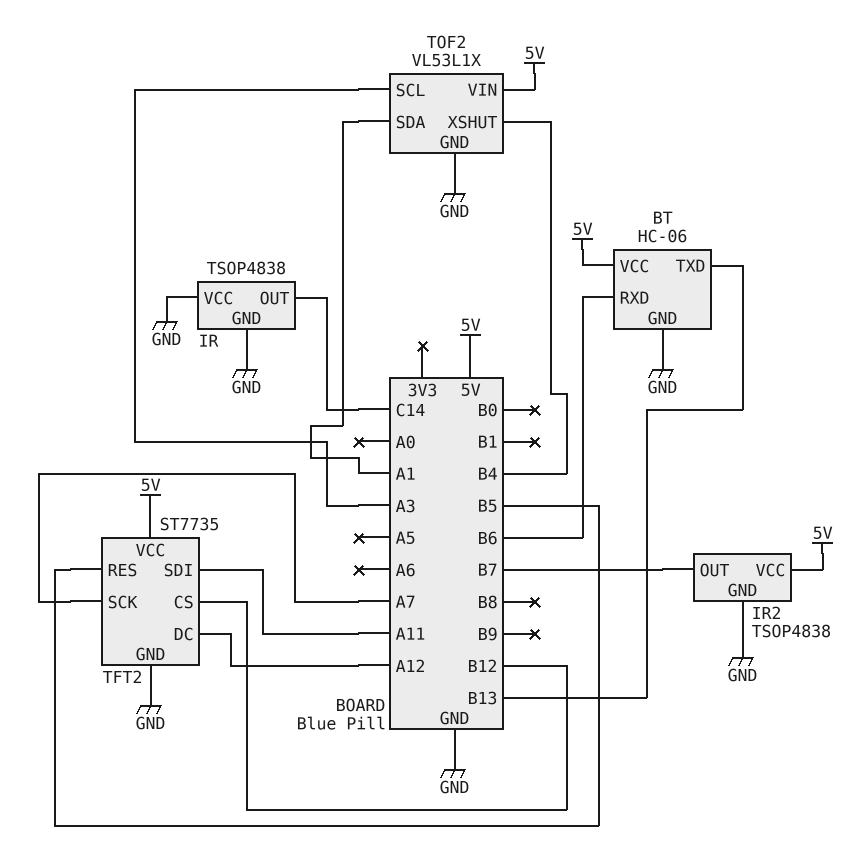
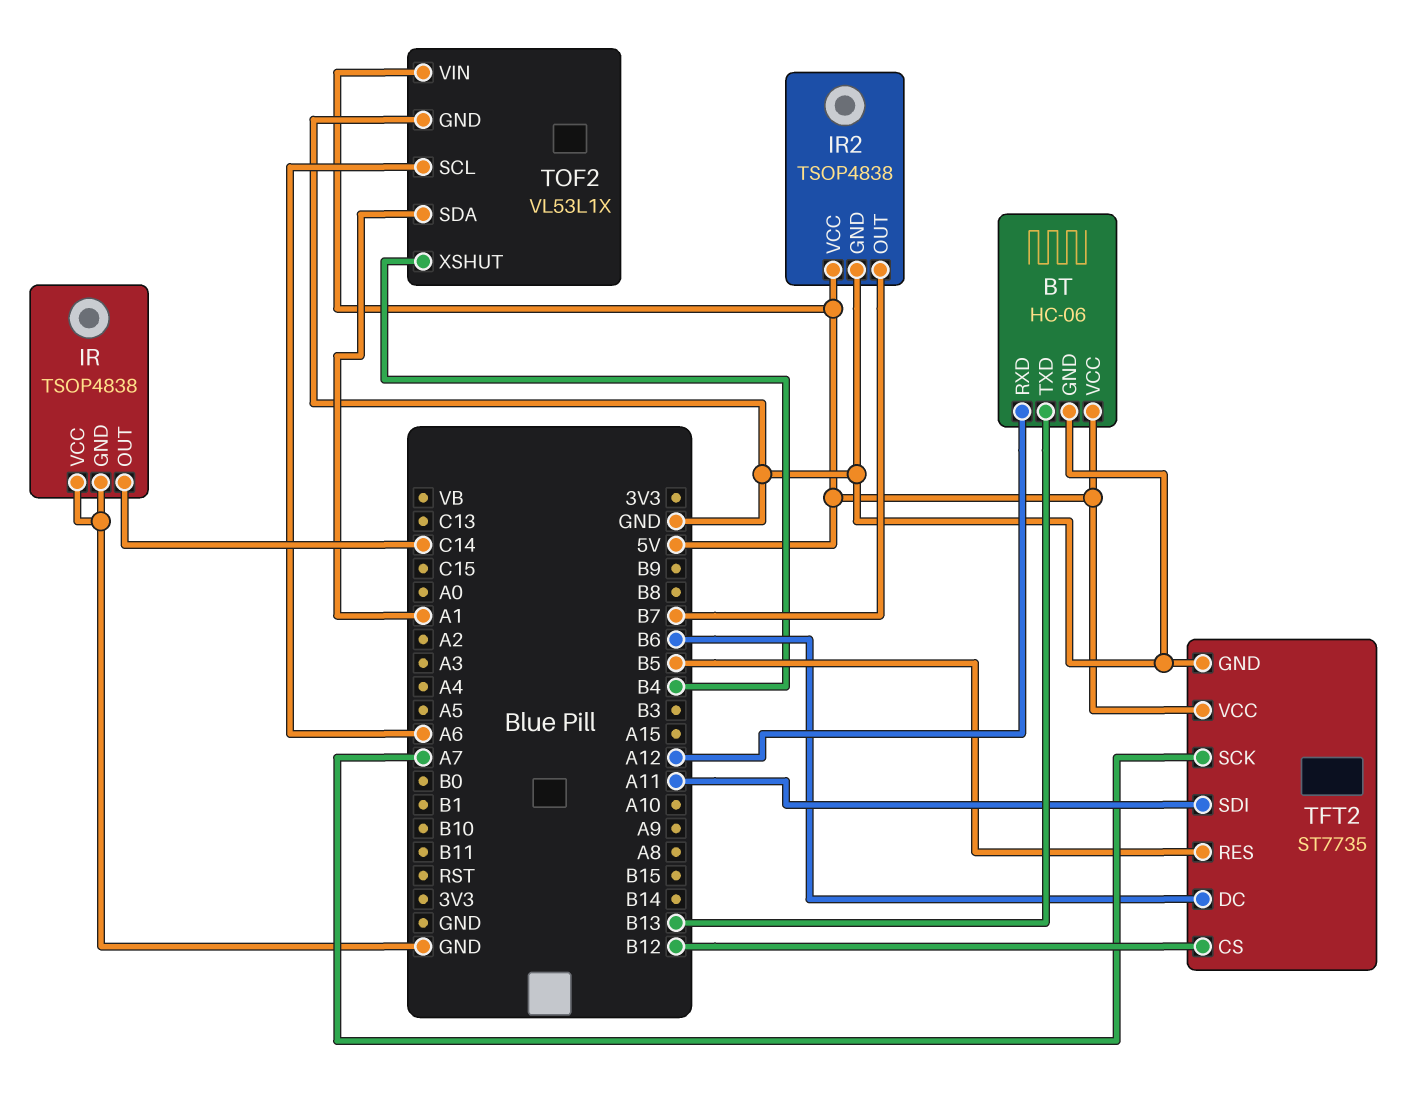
BT pin RXD: B6 -> A12
TFT2 pin DC: A12 -> B6
TOF2 pin SCL: A3 -> A6

